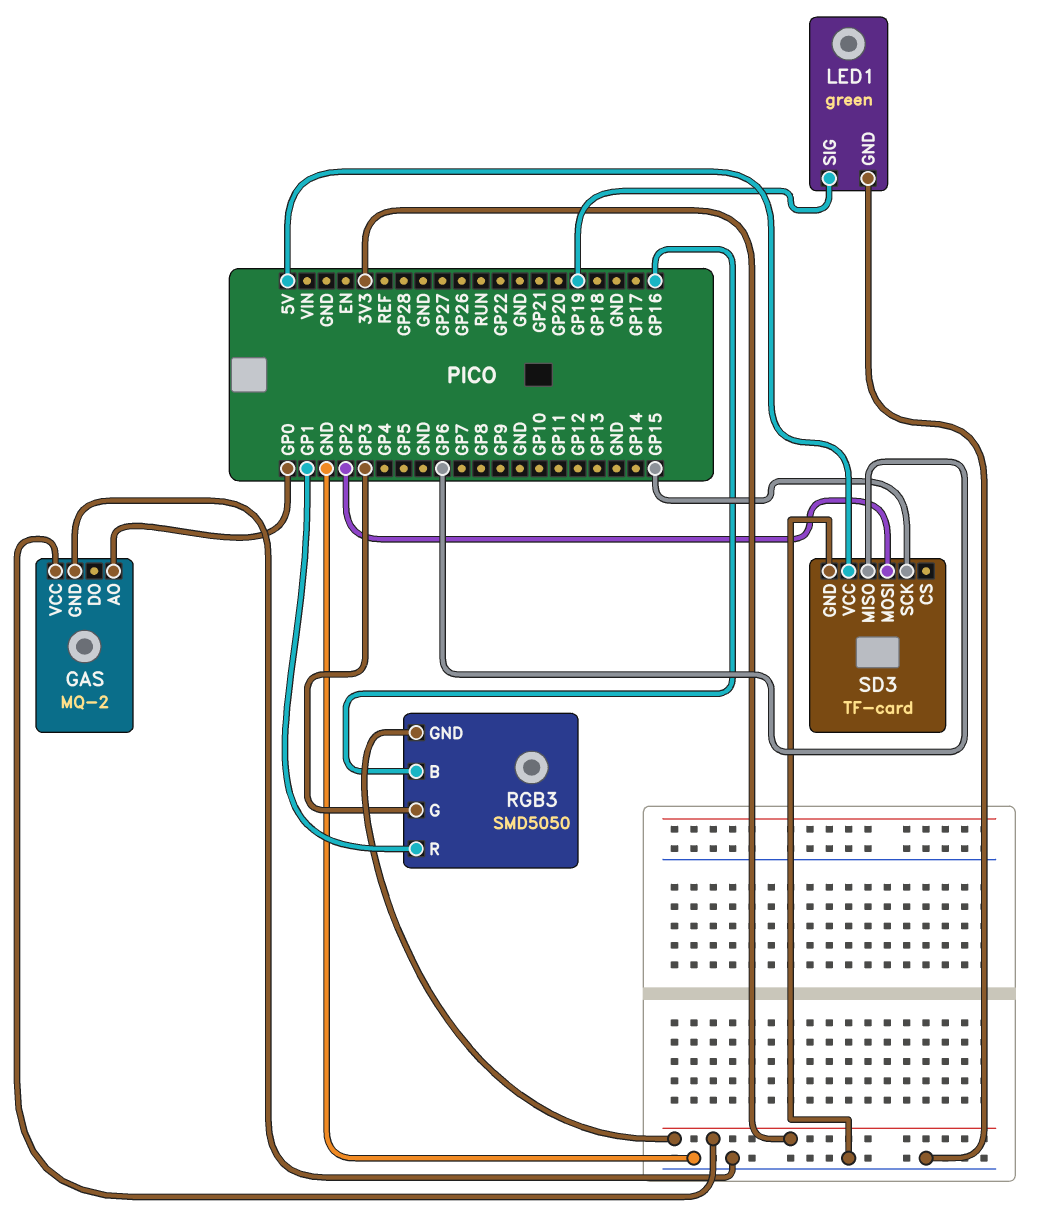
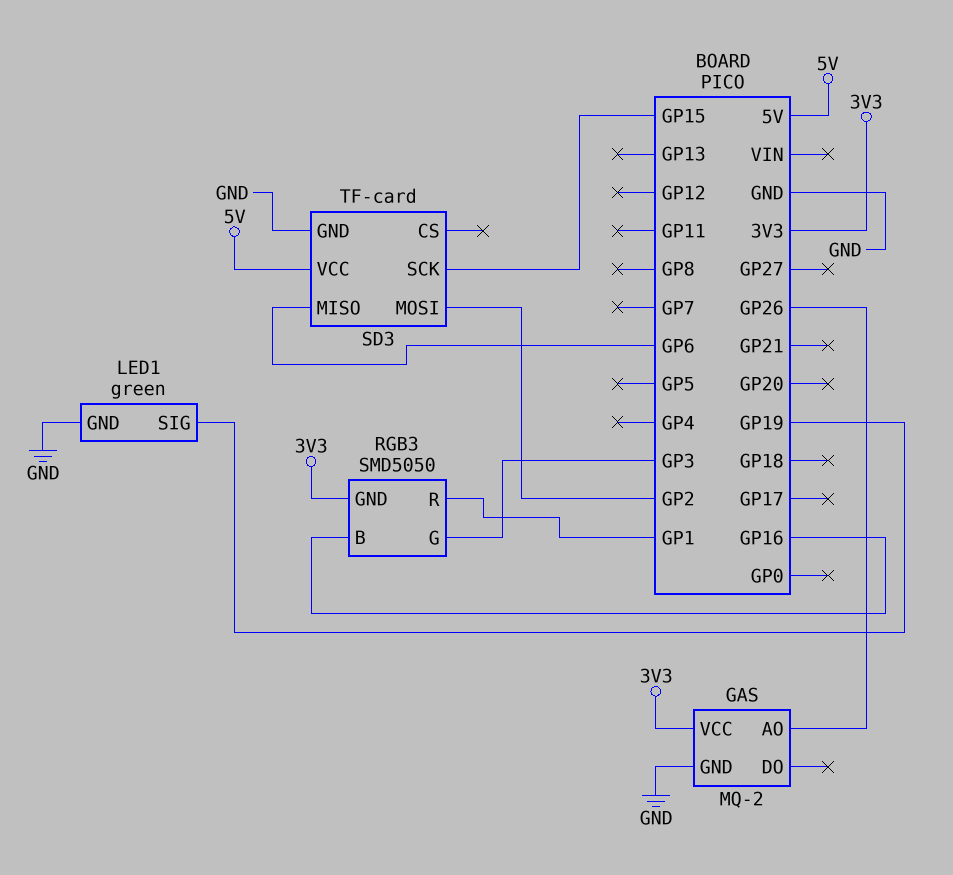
GAS pin AO: GP0 -> GP26

